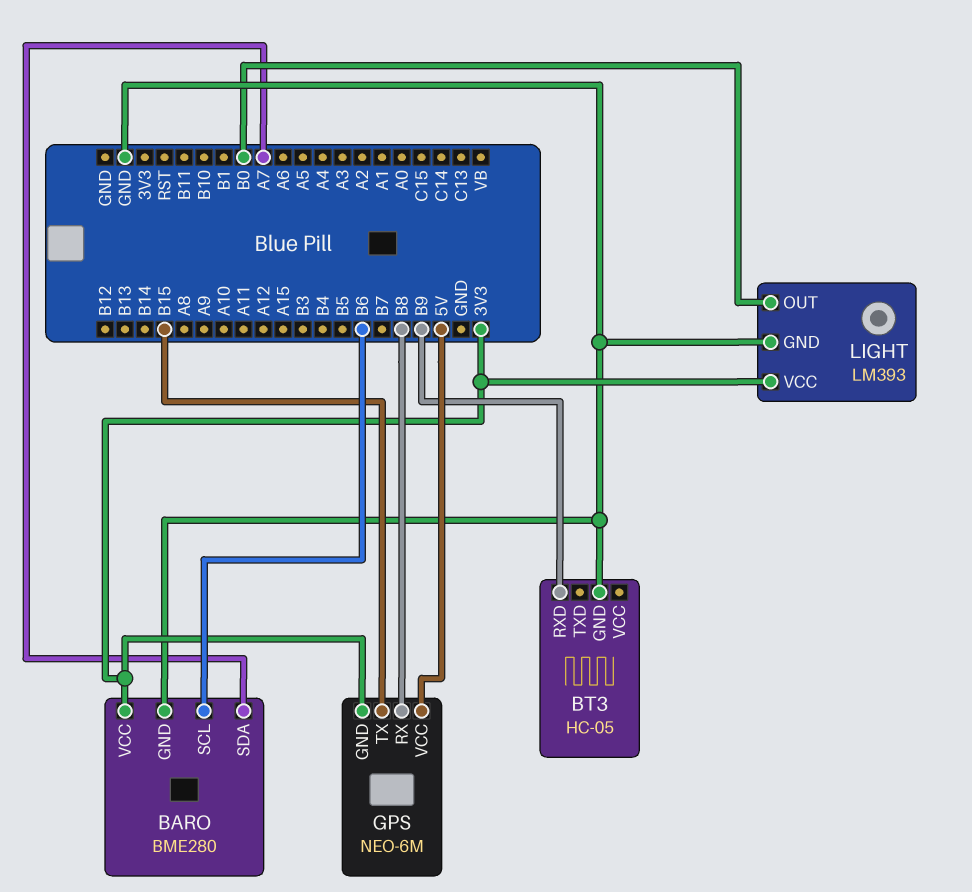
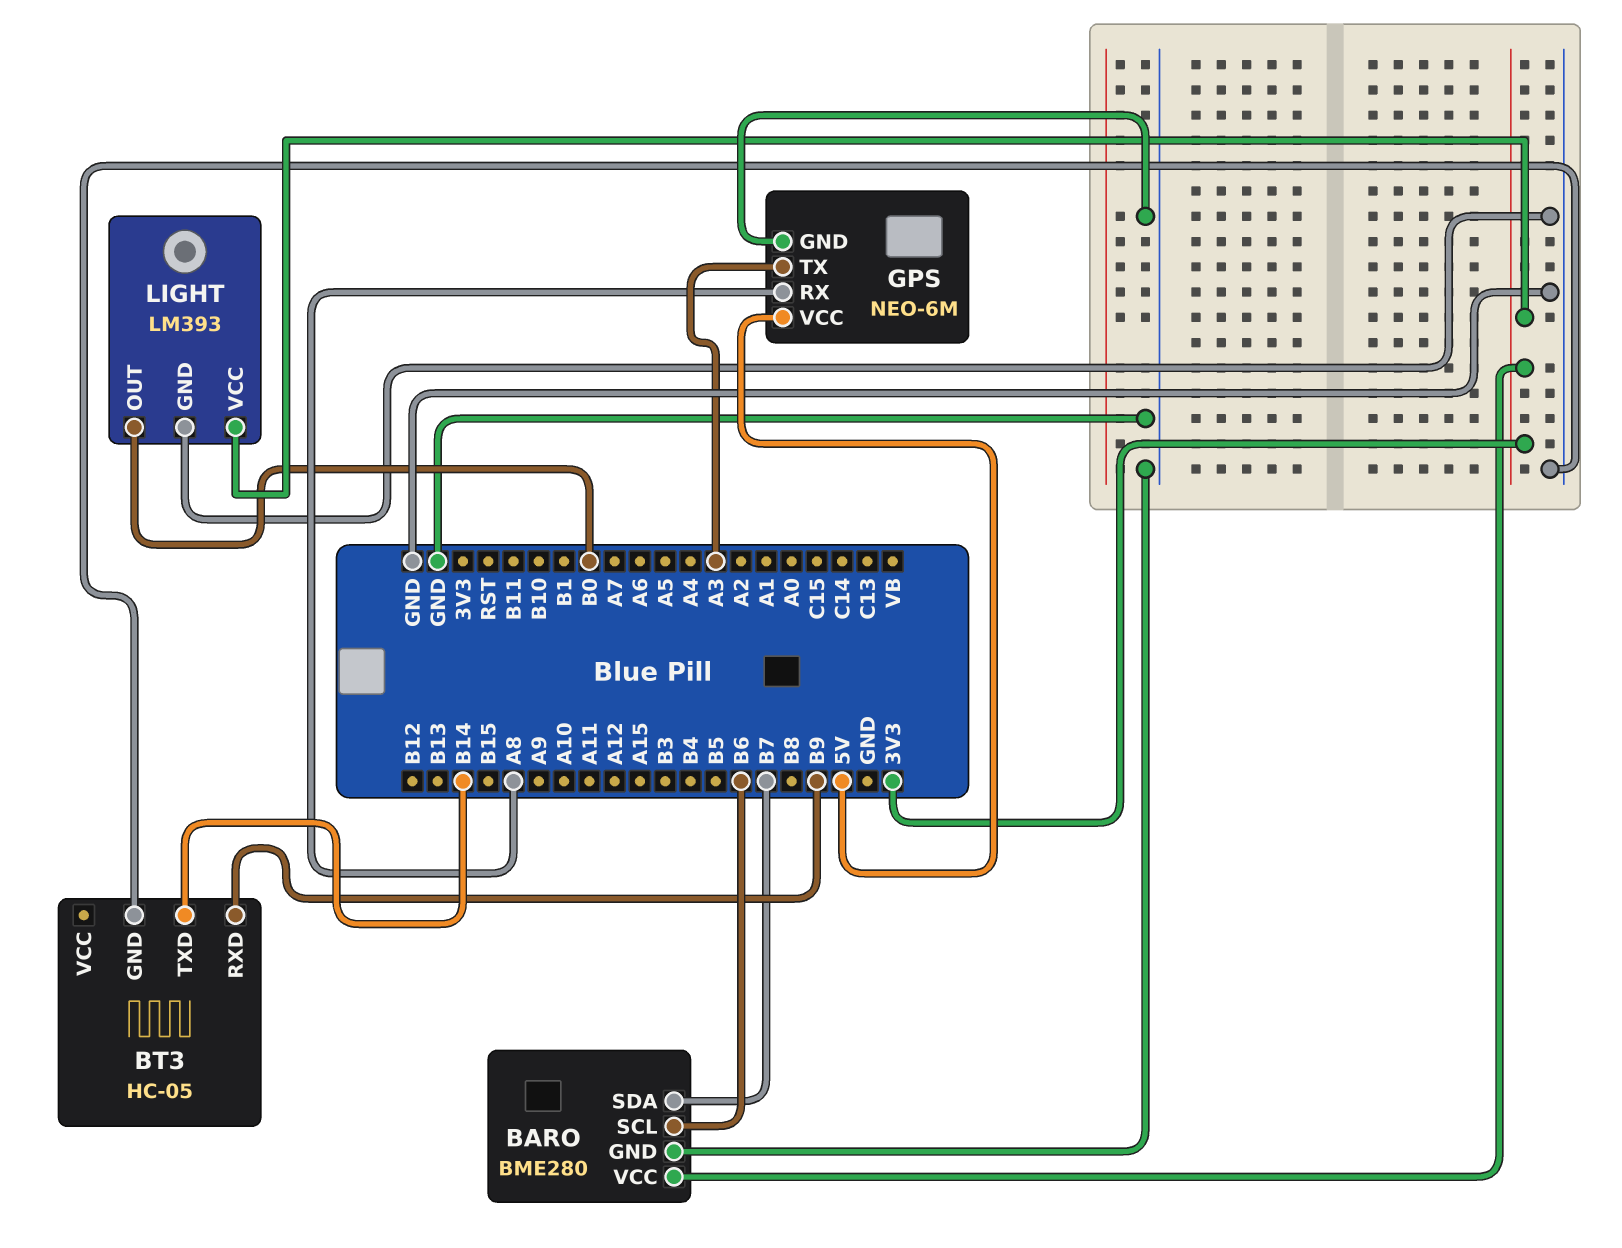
BARO pin SDA: A7 -> B7
BT3 pin TXD: none -> B14
GPS pin GND: 3V3 -> GND
GPS pin RX: B8 -> A8
GPS pin TX: B15 -> A3

